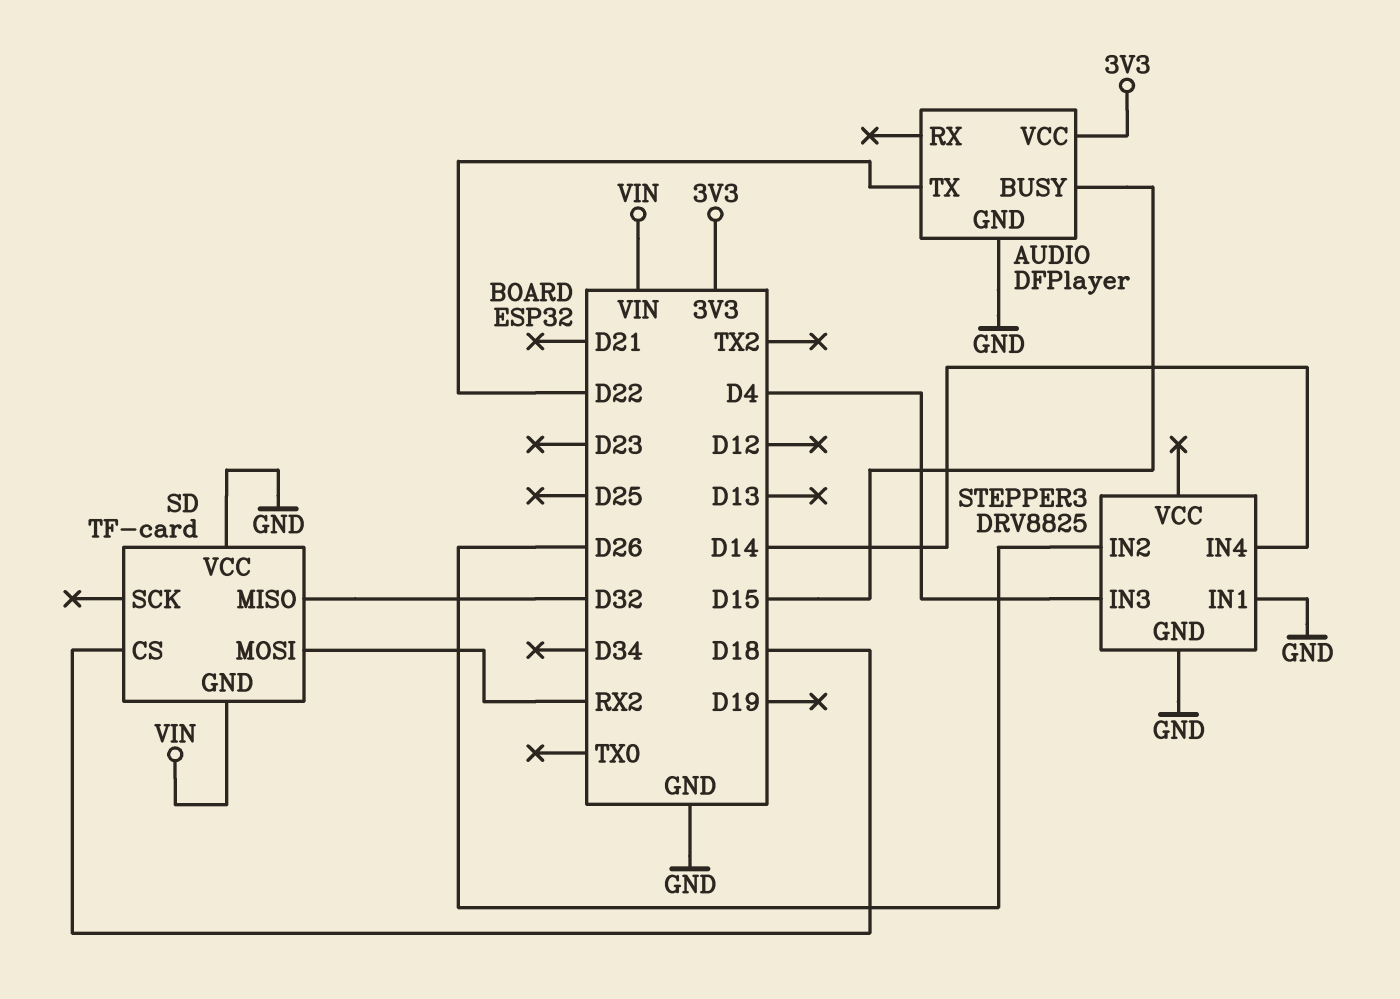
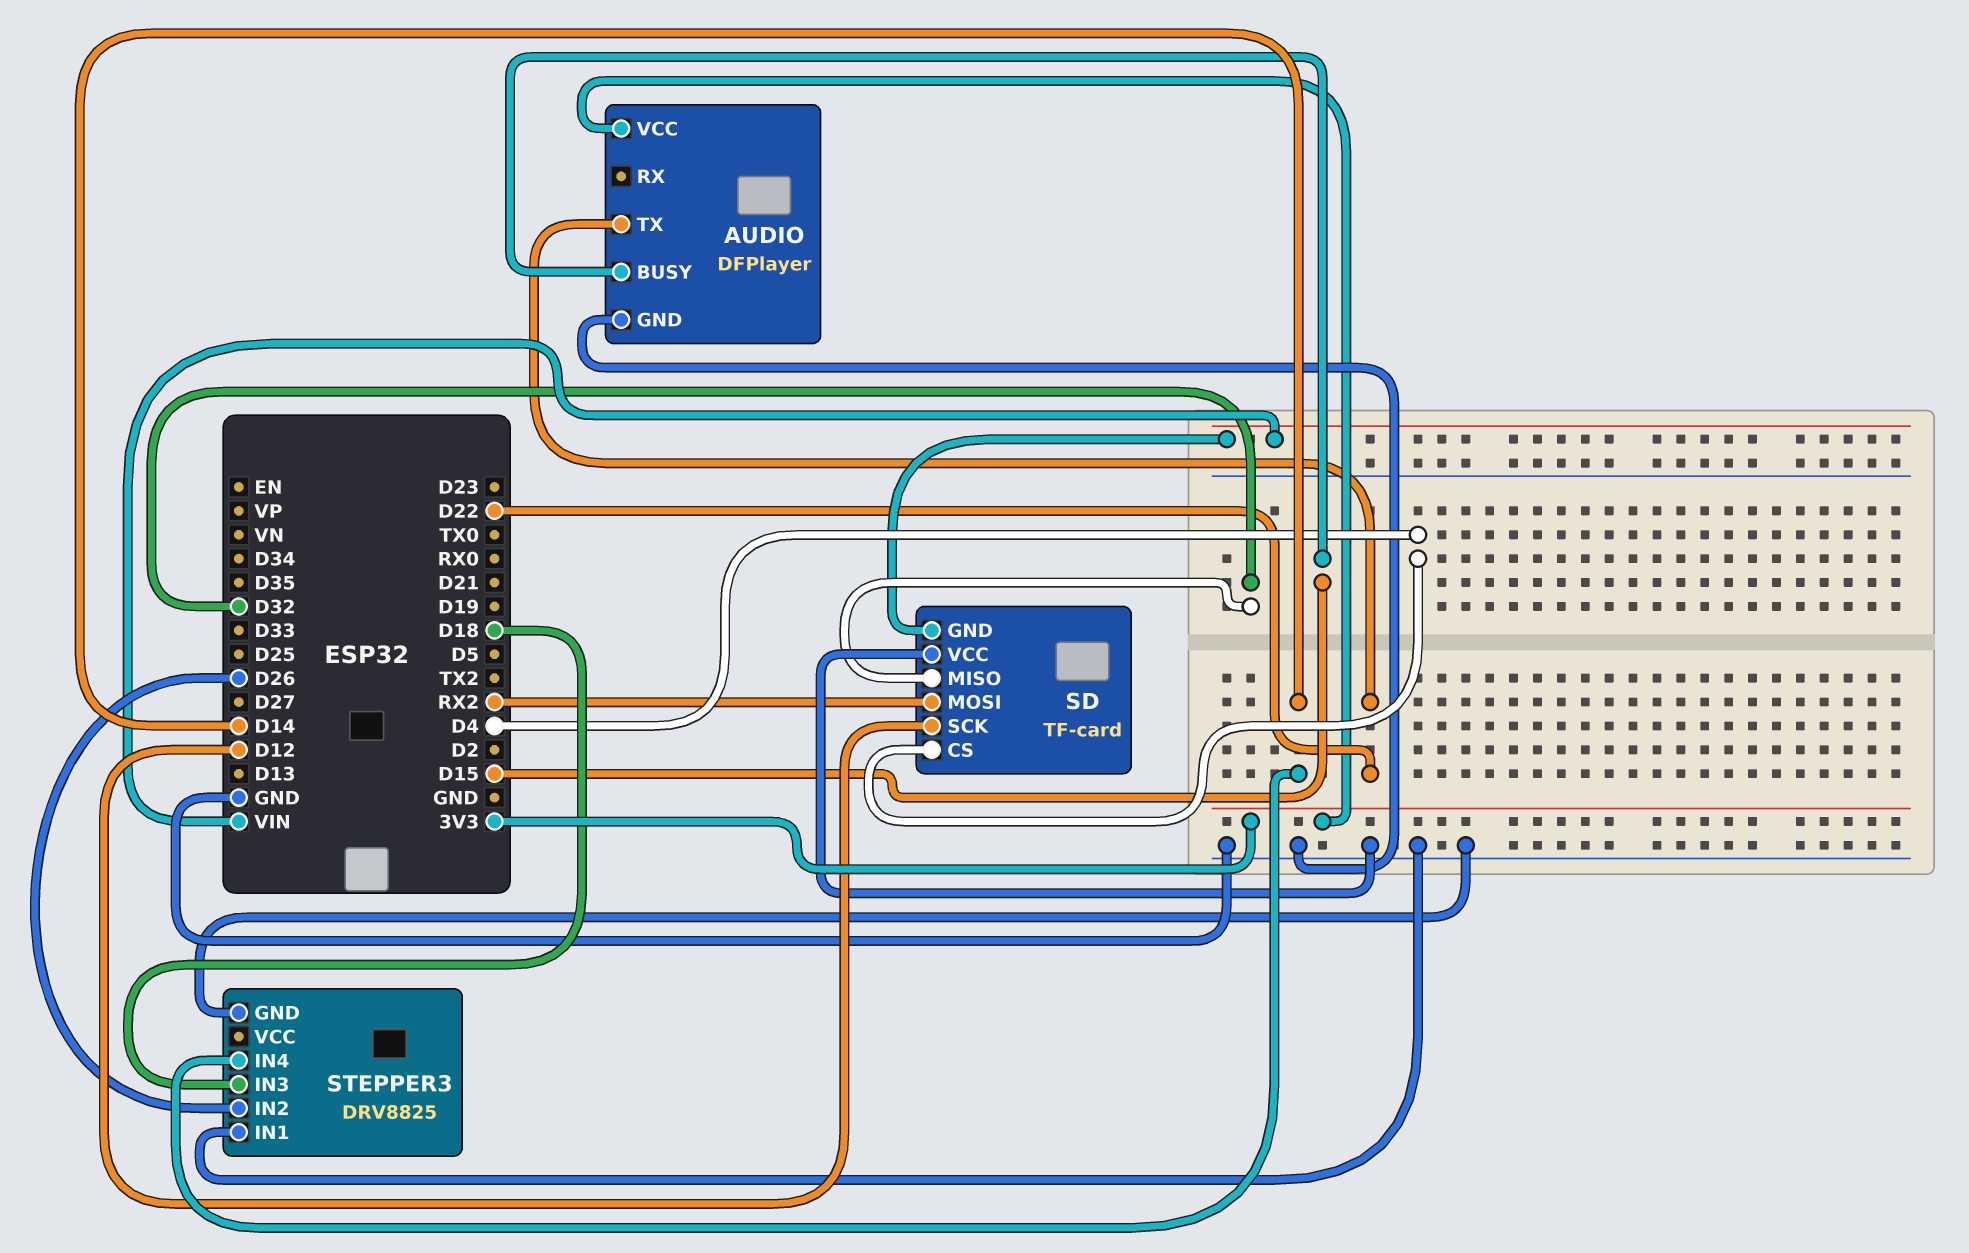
SD pin CS: D18 -> D4
SD pin SCK: none -> D12
STEPPER3 pin IN3: D4 -> D18

